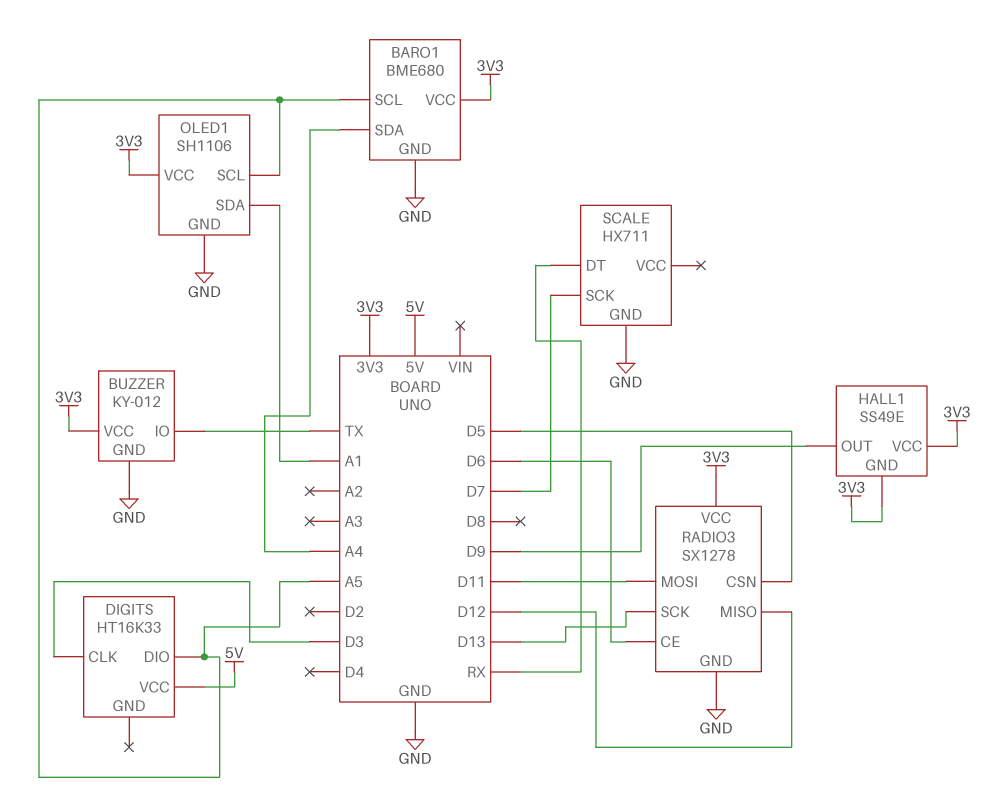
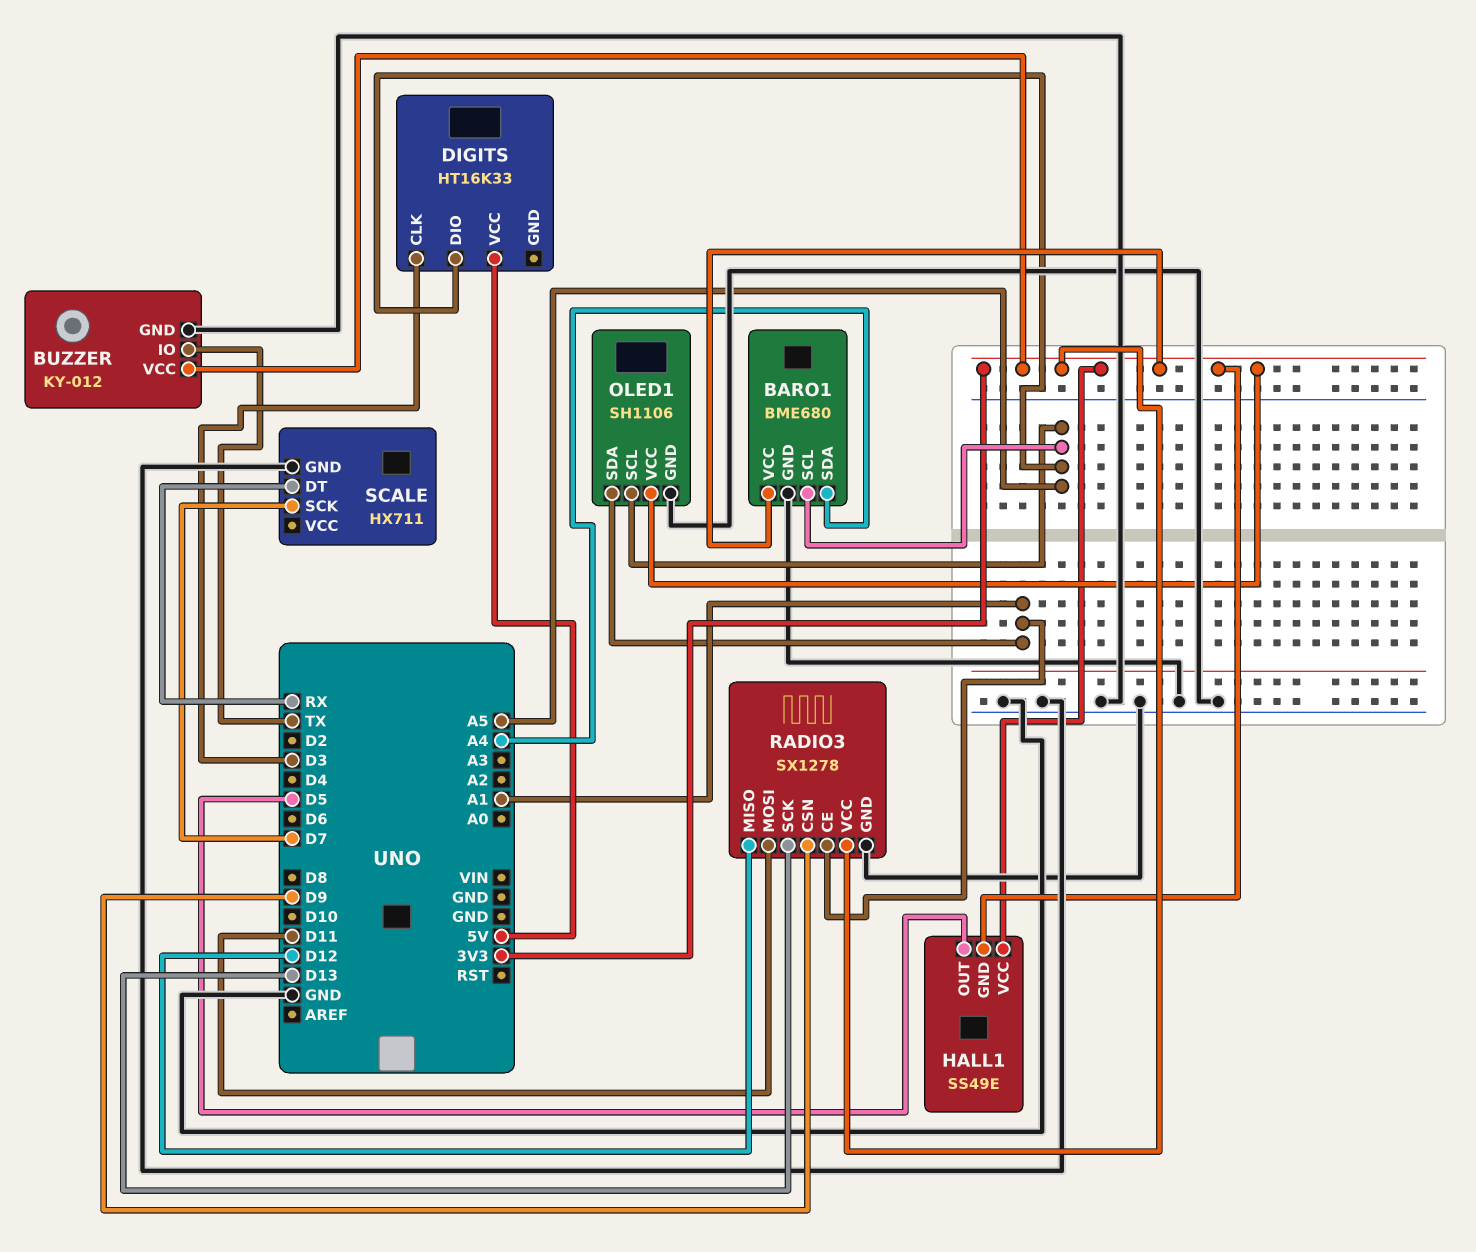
HALL1 pin OUT: D9 -> D5
RADIO3 pin CE: D6 -> A1
RADIO3 pin CSN: D5 -> D9

